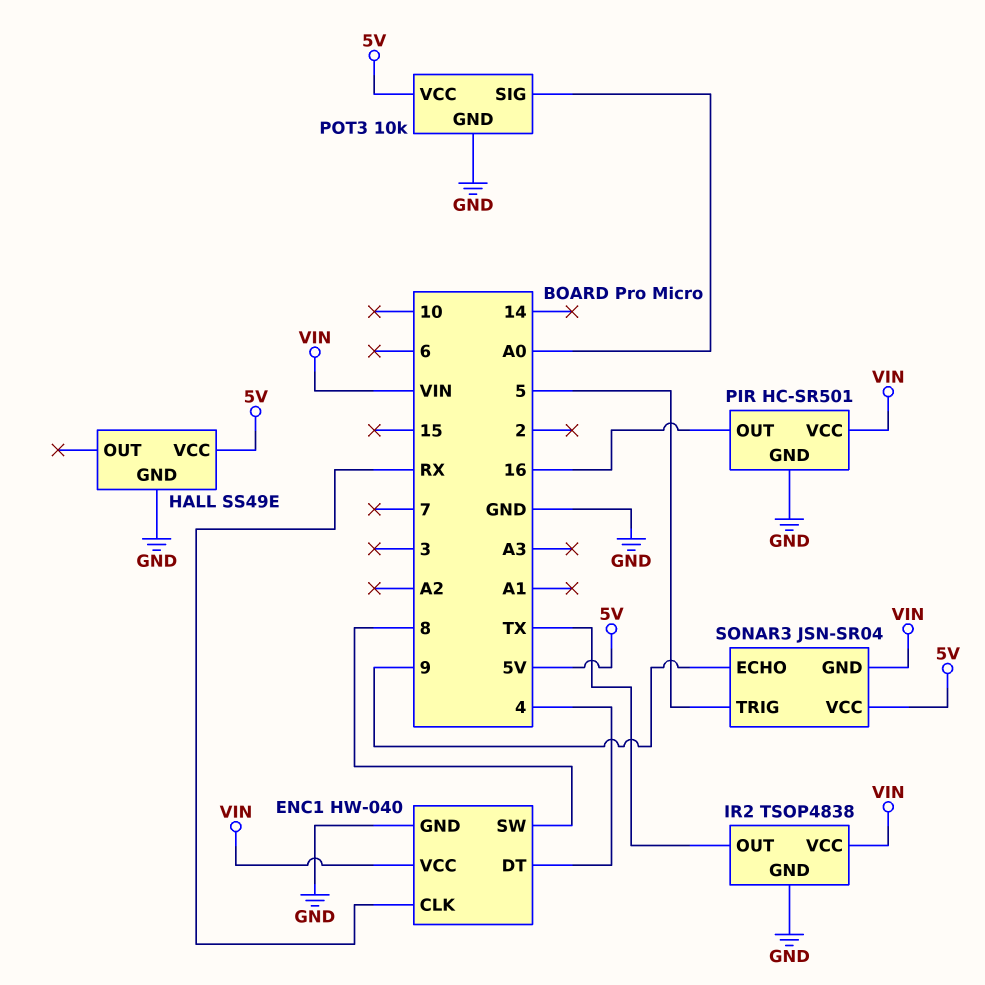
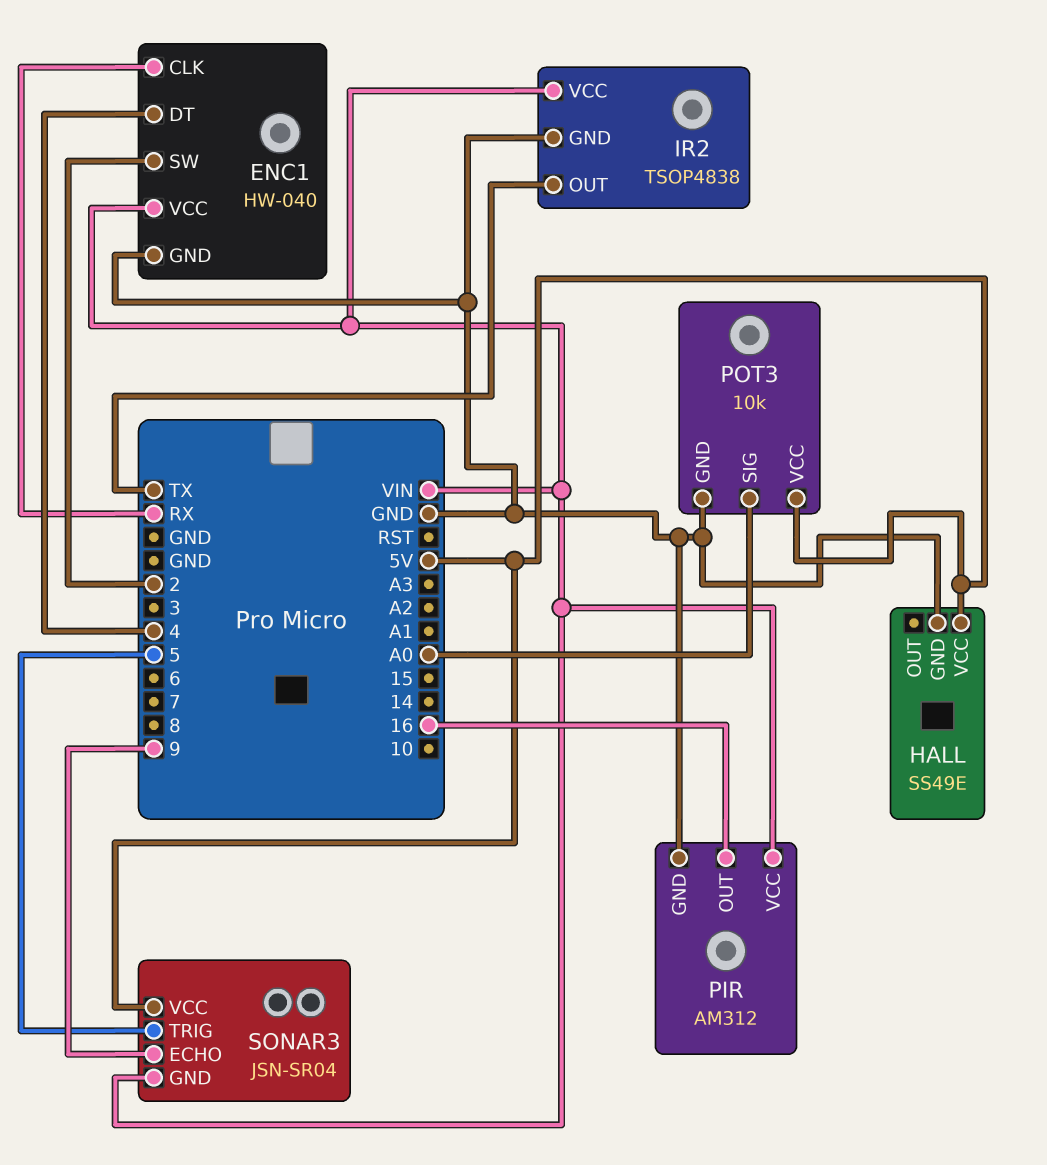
ENC1 pin SW: 8 -> 2
PIR: HC-SR501 -> AM312

